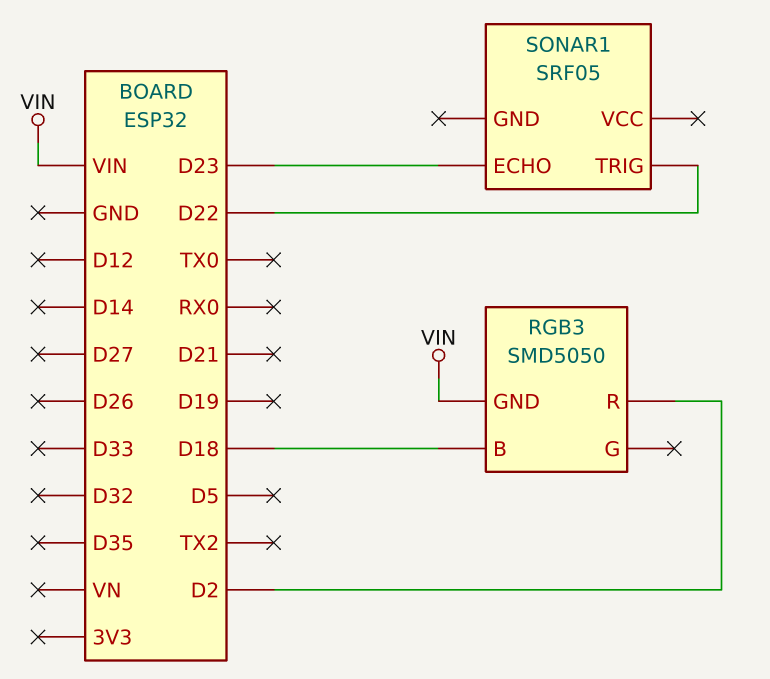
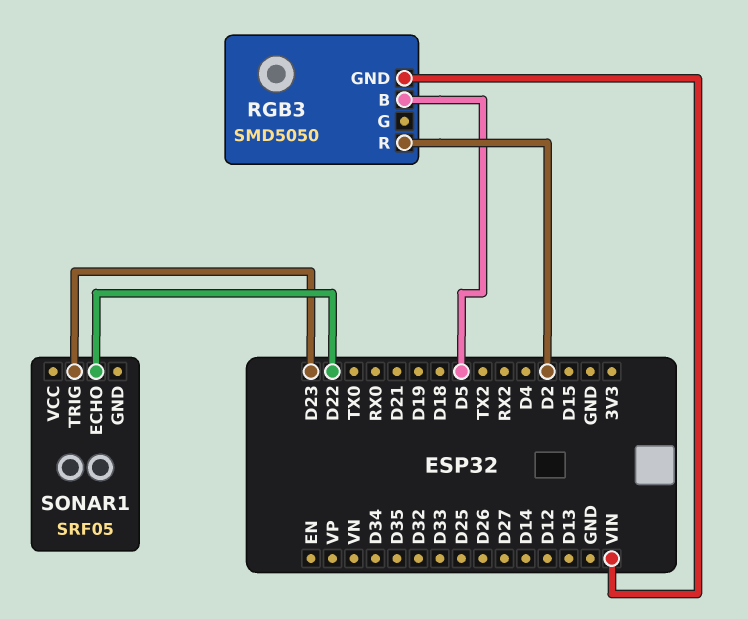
RGB3 pin B: D18 -> D5
SONAR1 pin ECHO: D23 -> D22
SONAR1 pin TRIG: D22 -> D23

